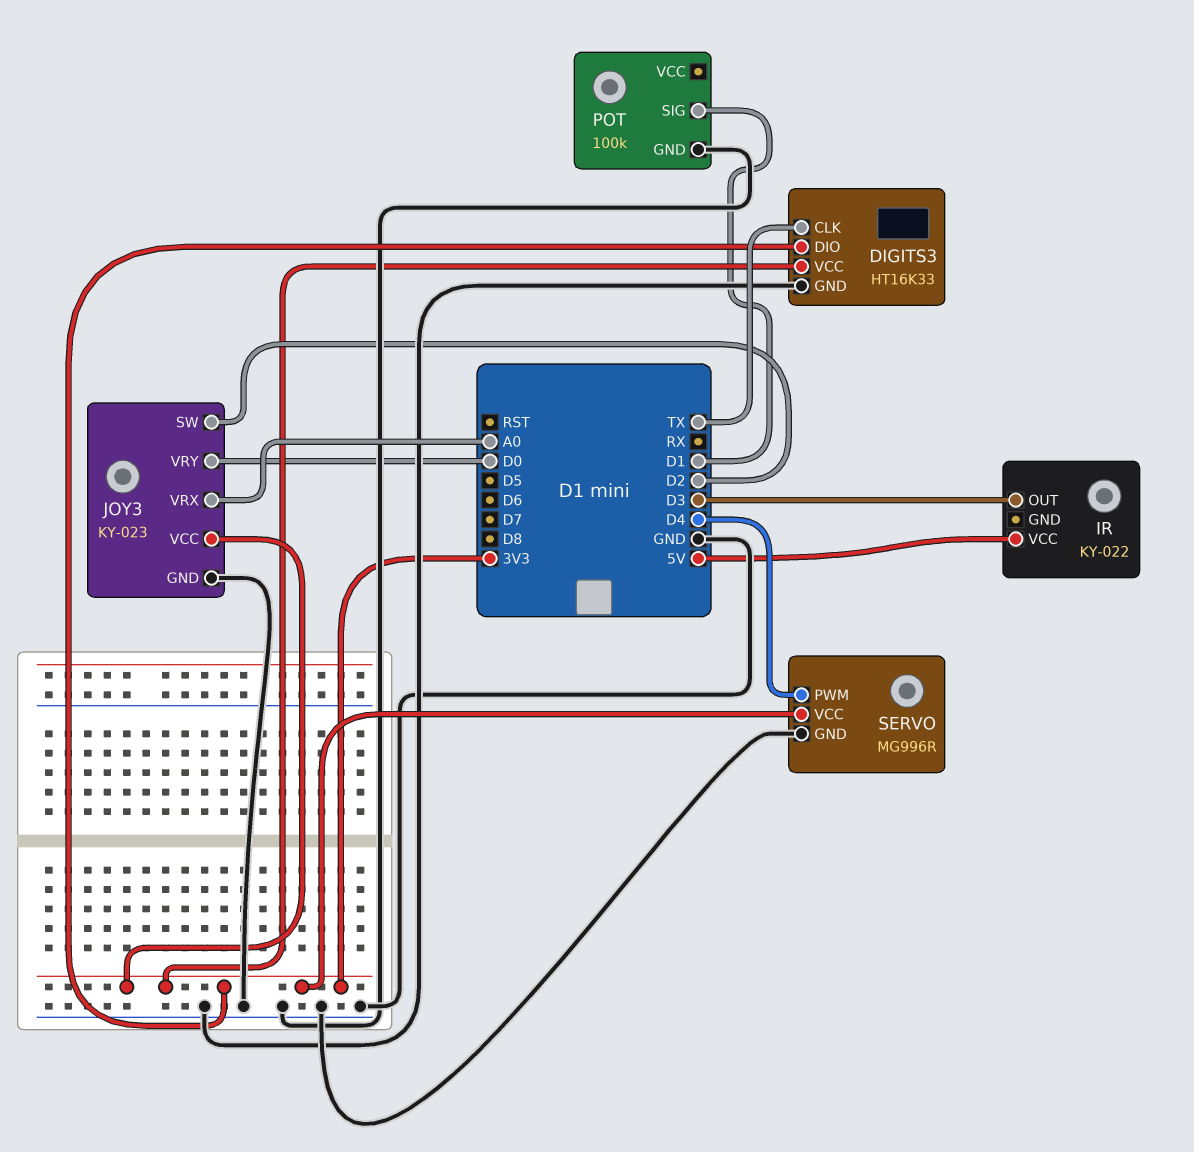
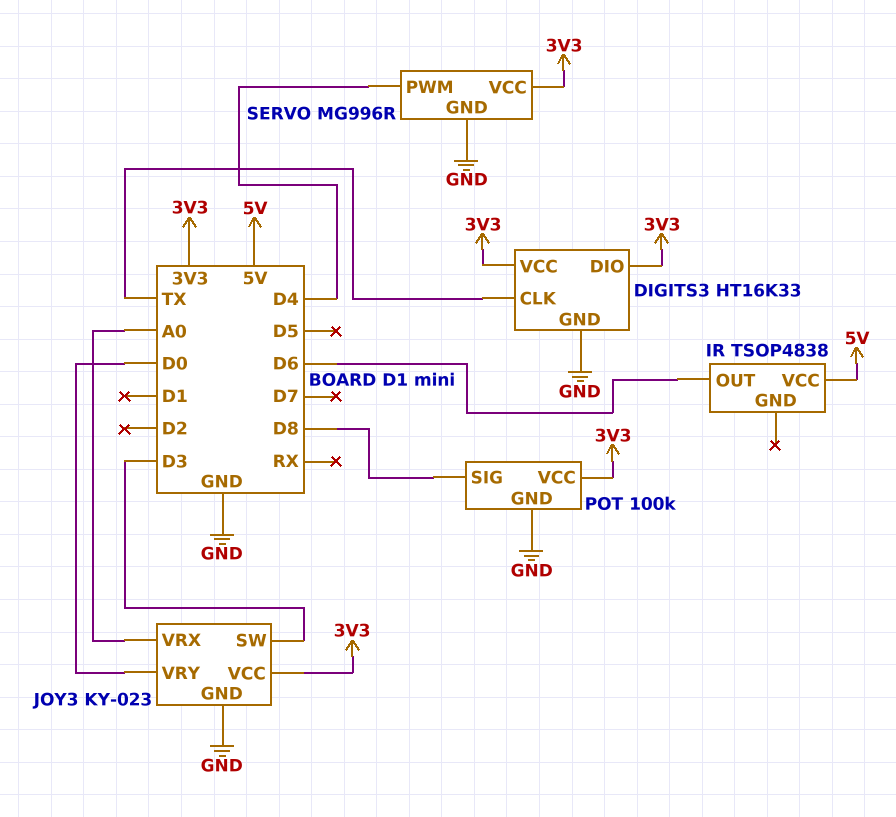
IR: KY-022 -> TSOP4838
IR pin OUT: D3 -> D6
JOY3 pin SW: D2 -> D3
POT pin SIG: D1 -> D8
POT pin VCC: none -> 3V3

